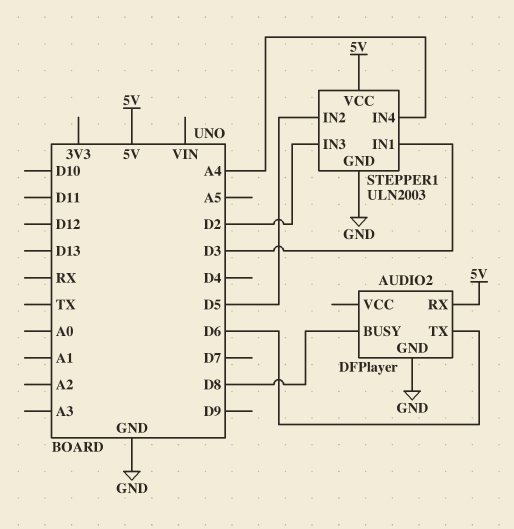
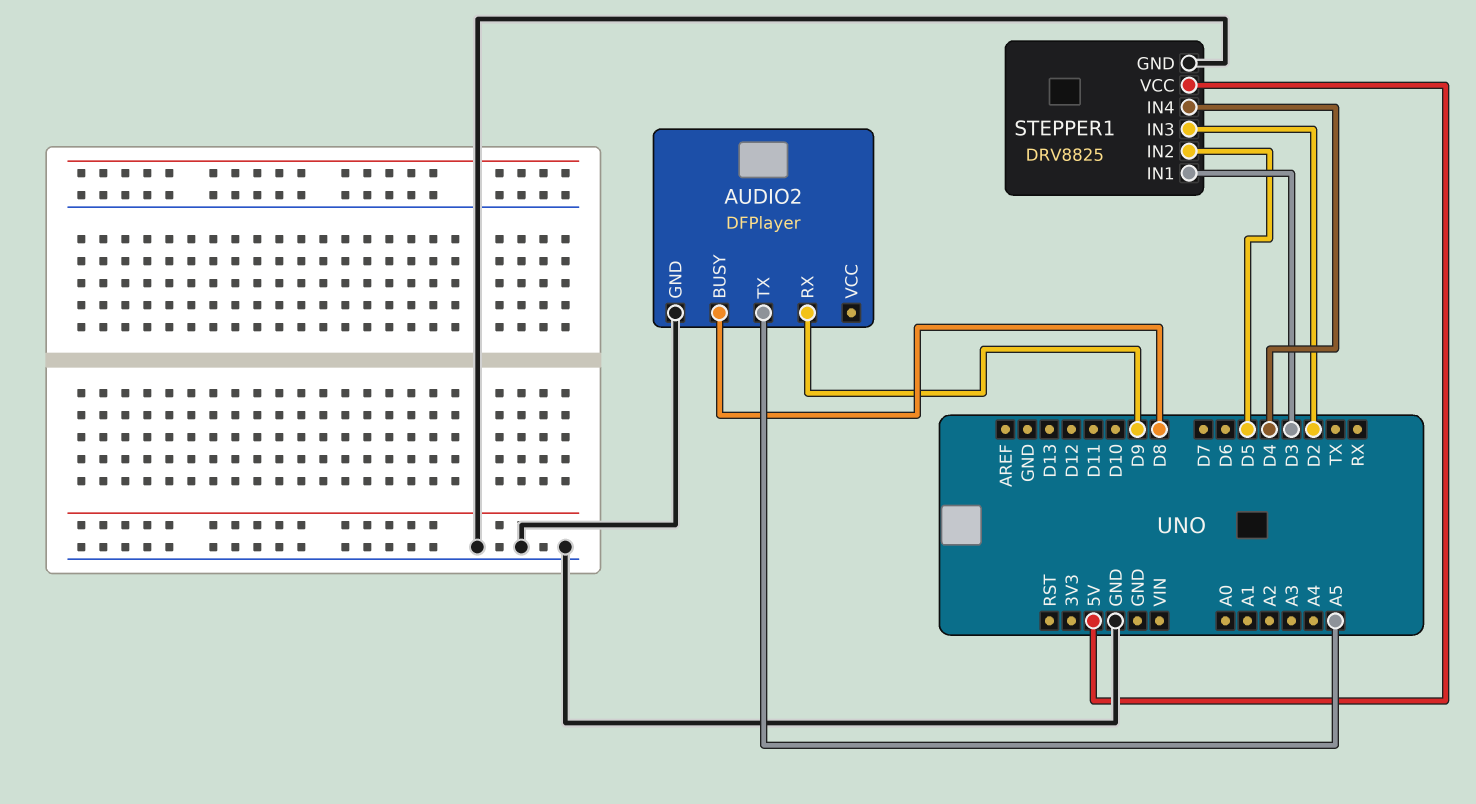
AUDIO2 pin RX: 5V -> D9
AUDIO2 pin TX: D6 -> A5
STEPPER1: ULN2003 -> DRV8825
STEPPER1 pin IN4: A4 -> D4

